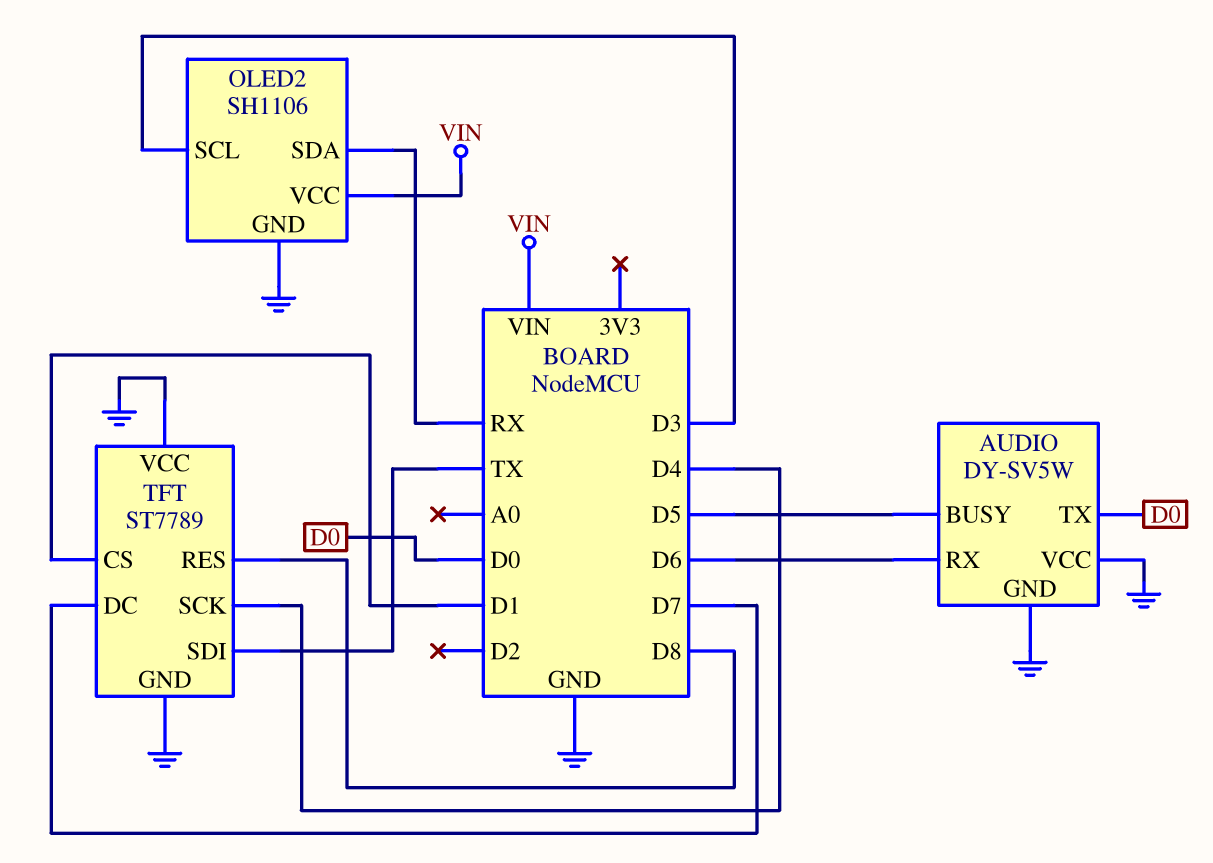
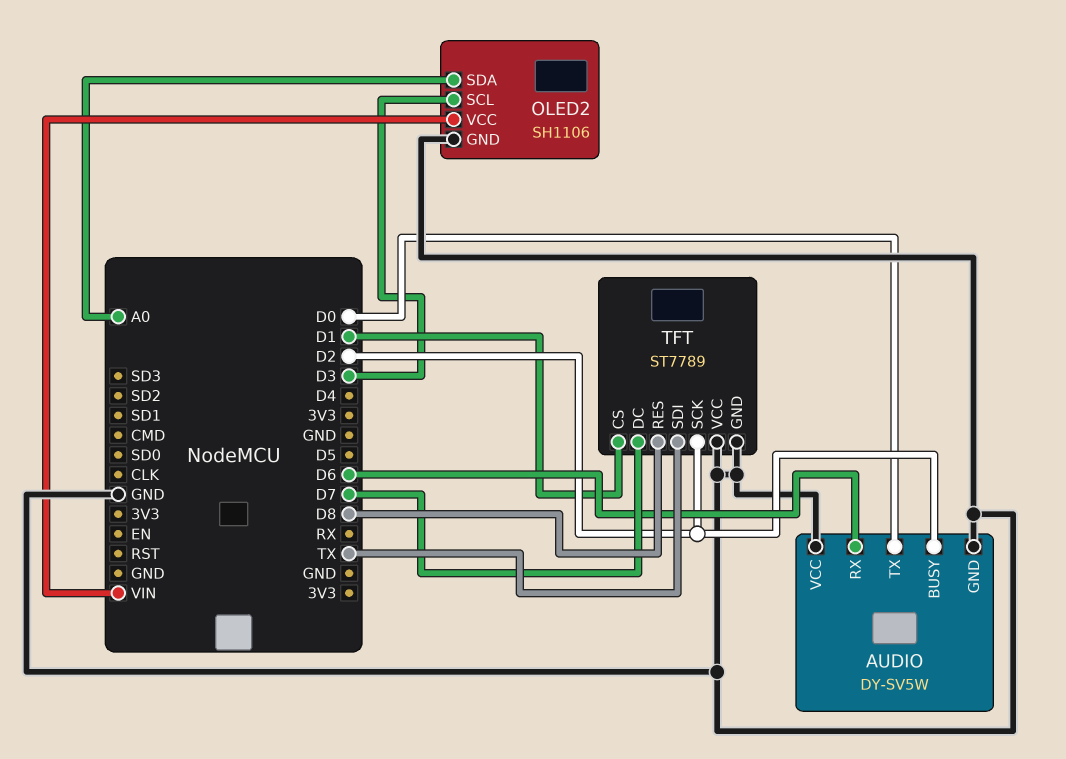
AUDIO pin BUSY: D5 -> D2
OLED2 pin SDA: RX -> A0
TFT pin SCK: D4 -> D2

